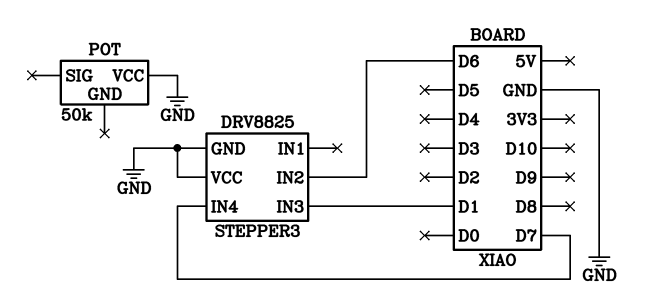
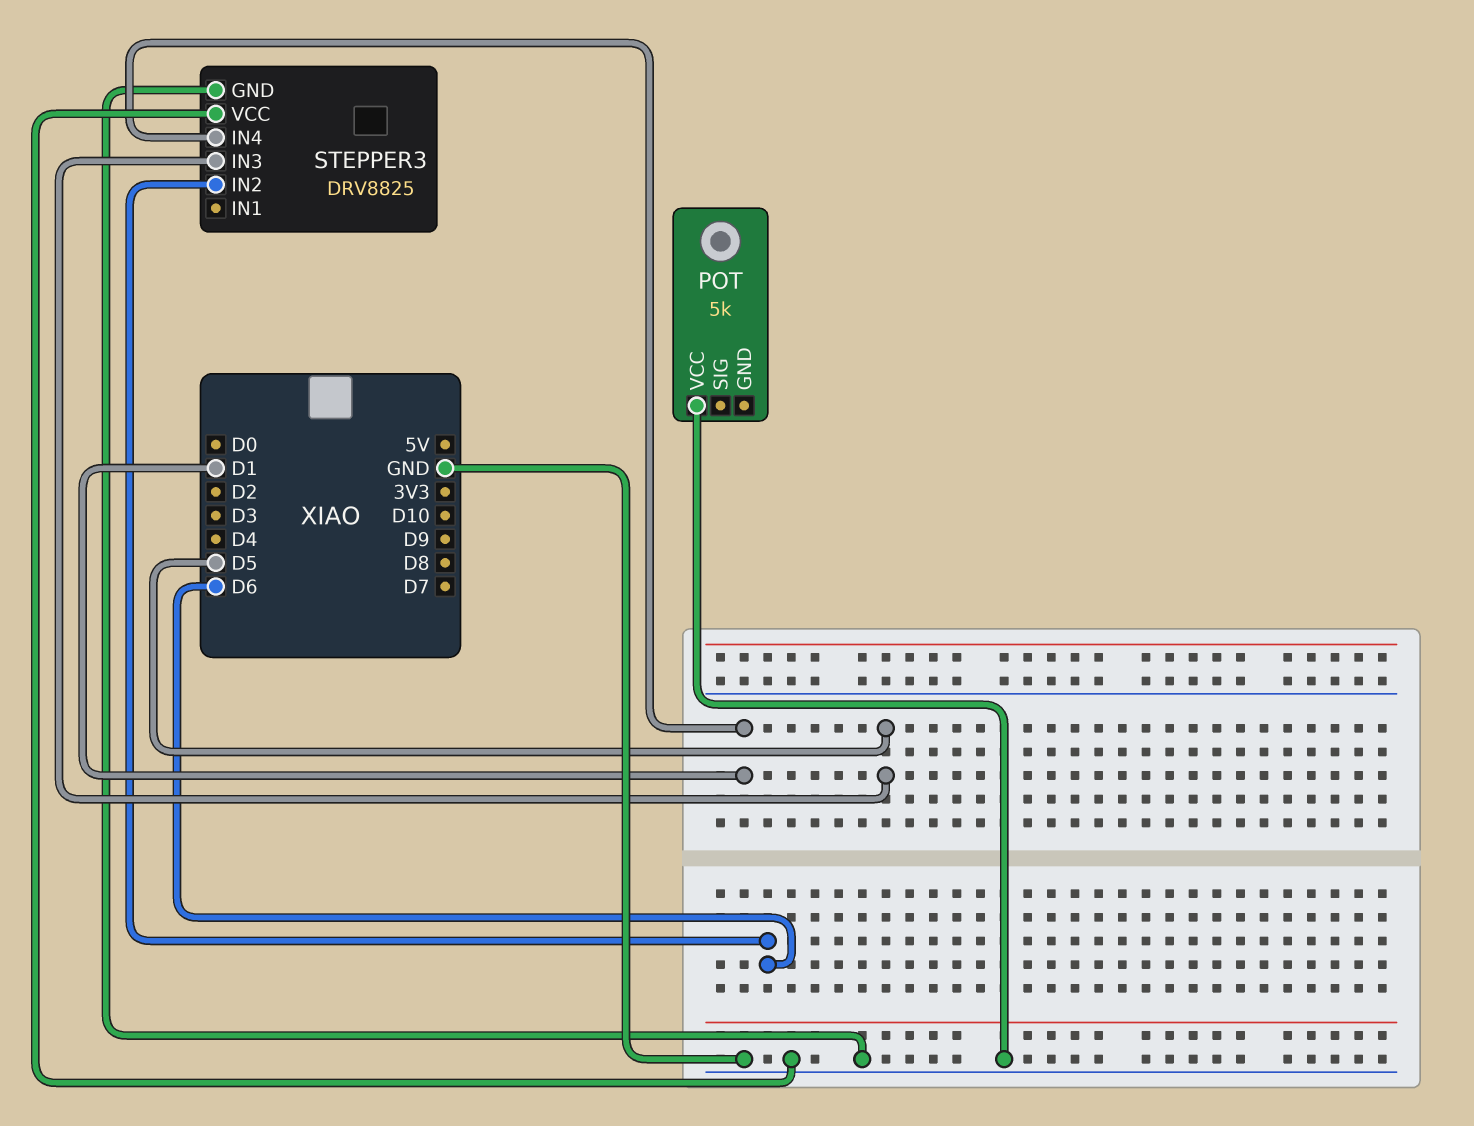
POT: 50k -> 5k
STEPPER3 pin IN3: D1 -> D5
STEPPER3 pin IN4: D7 -> D1

